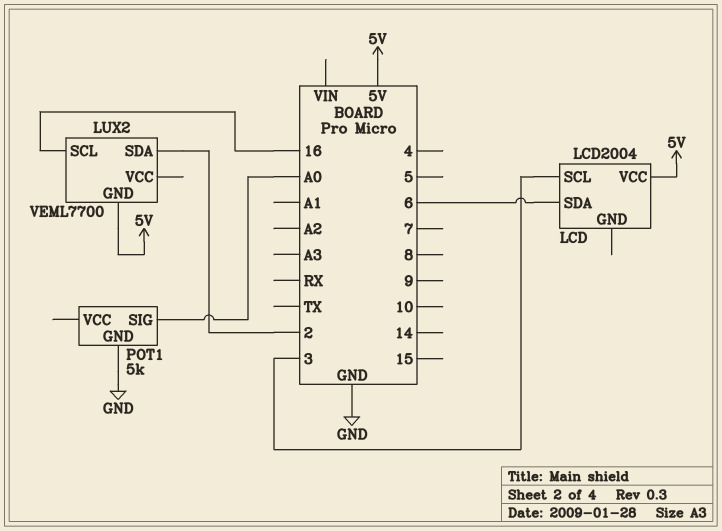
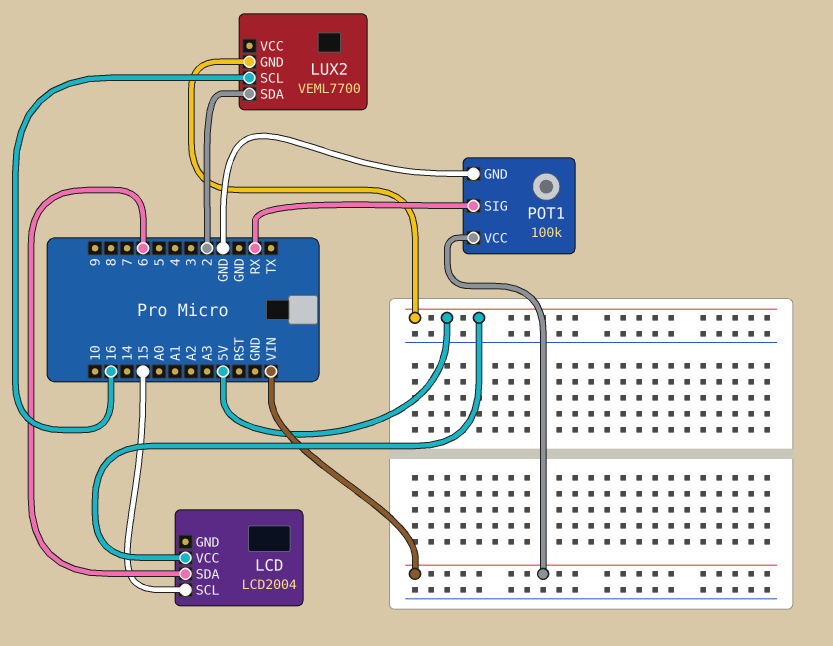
LCD pin SCL: 3 -> 15
POT1: 5k -> 100k
POT1 pin SIG: A0 -> RX
POT1 pin VCC: none -> VIN

